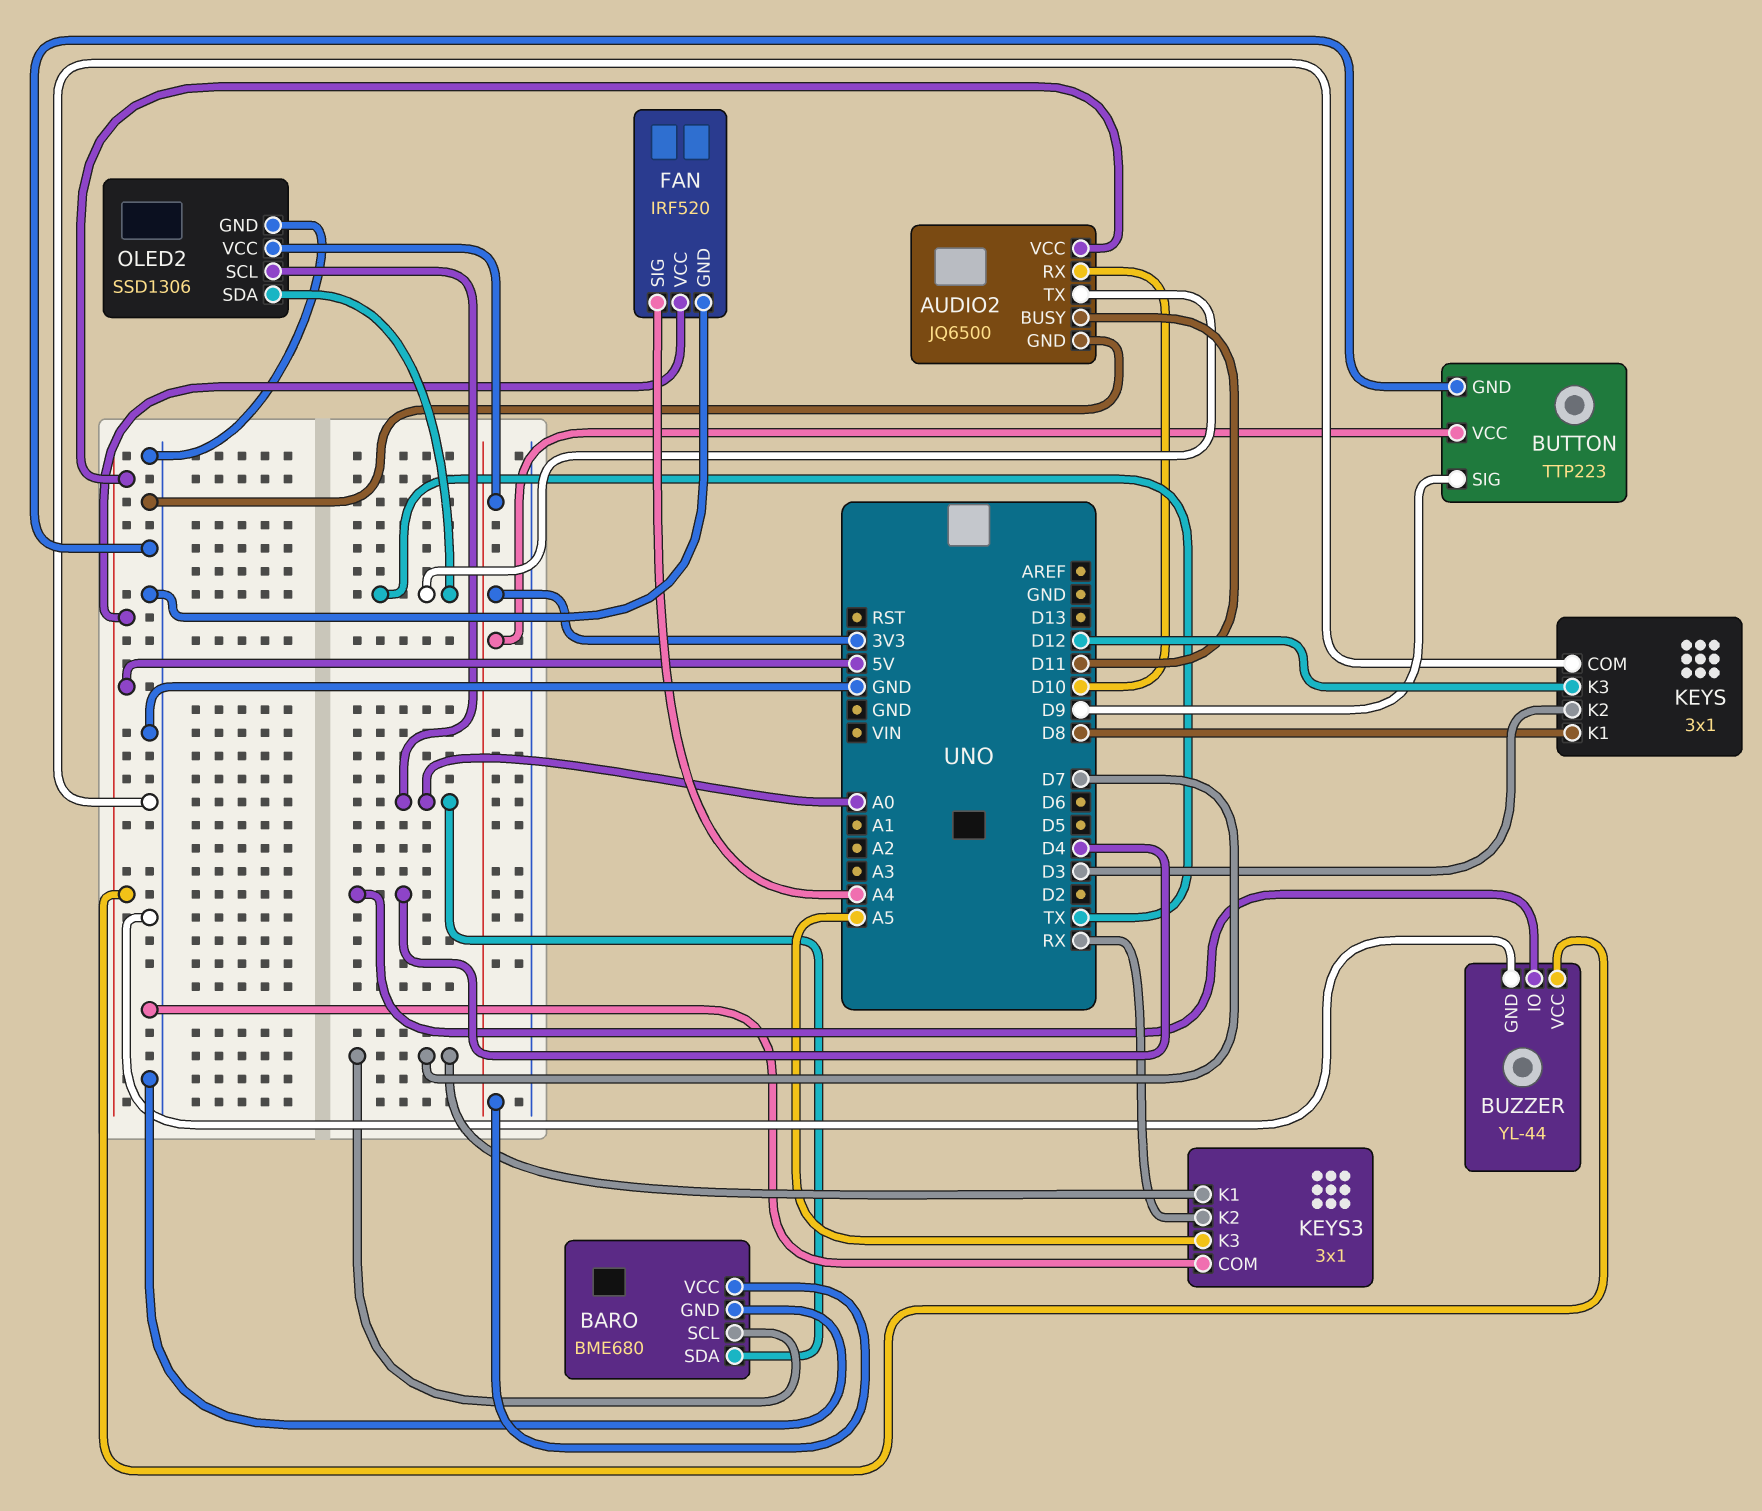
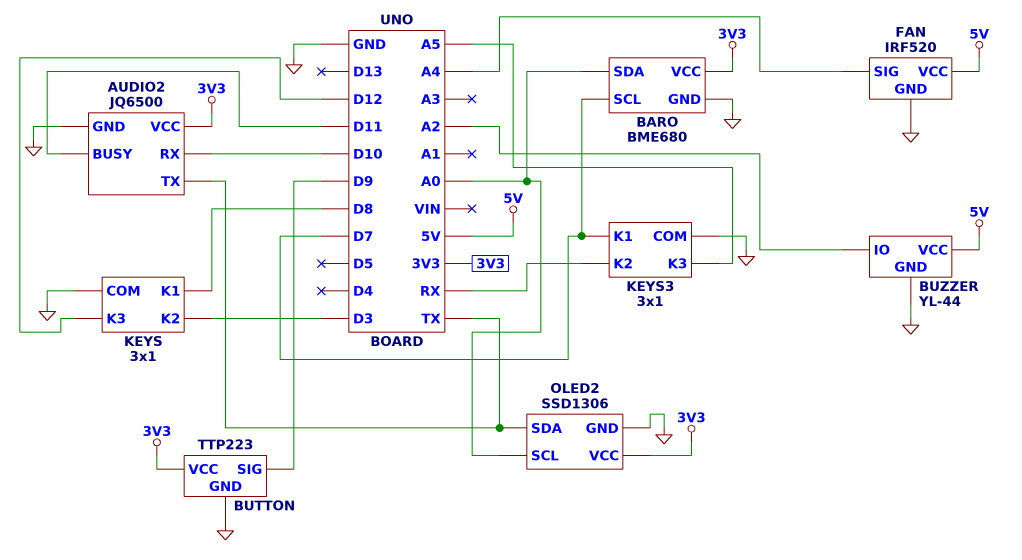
AUDIO2 pin VCC: 5V -> 3V3
BUZZER pin IO: D4 -> A2

